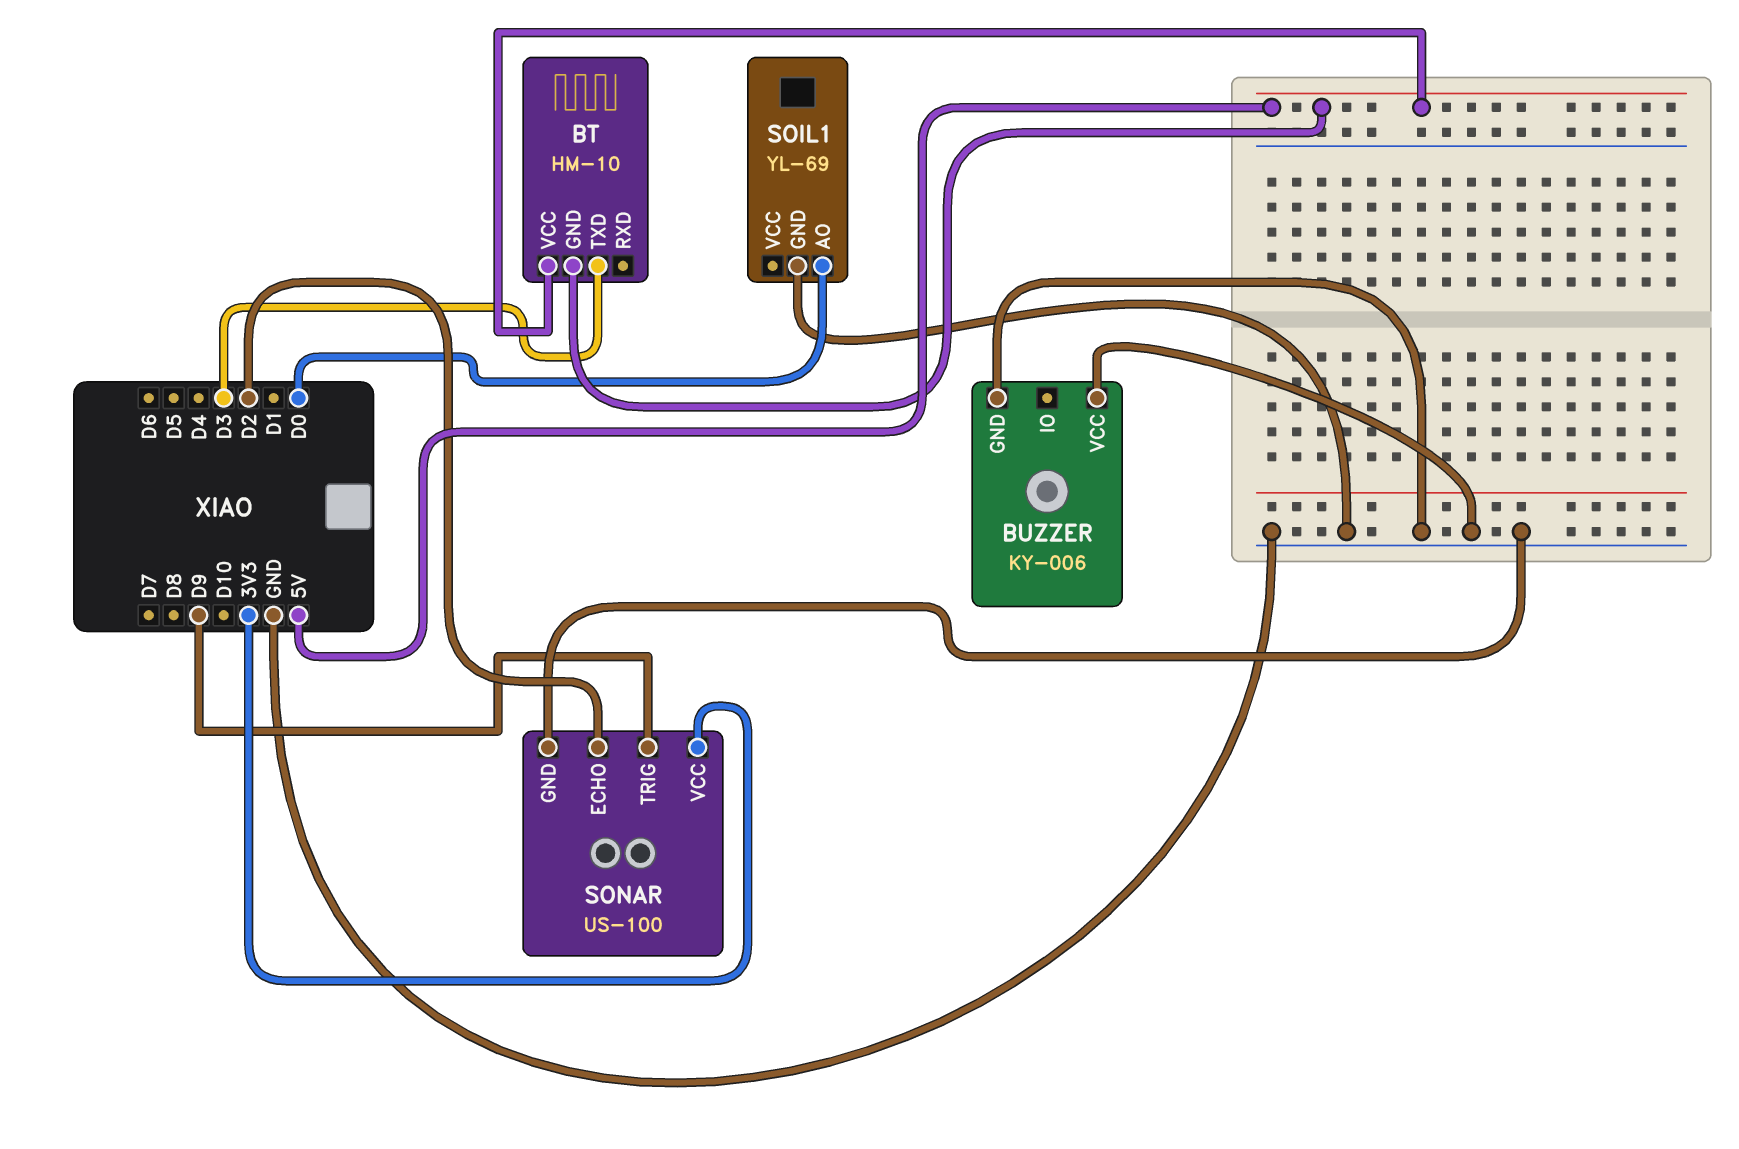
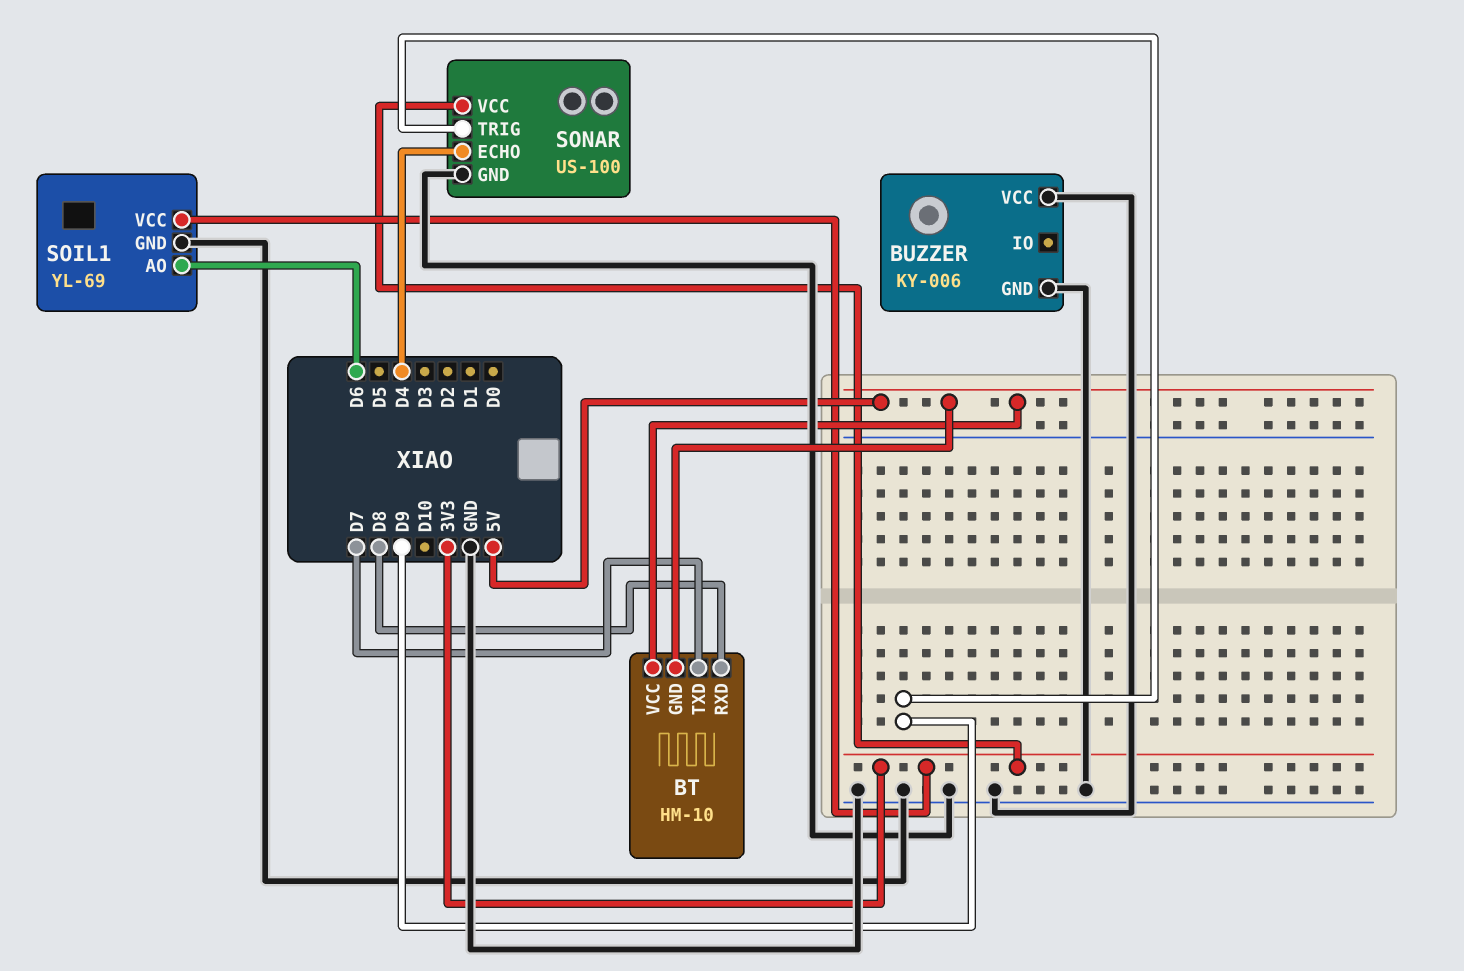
BT pin RXD: none -> D8
BT pin TXD: D3 -> D7
SOIL1 pin AO: D0 -> D6
SOIL1 pin VCC: none -> 3V3
SONAR pin ECHO: D2 -> D4

